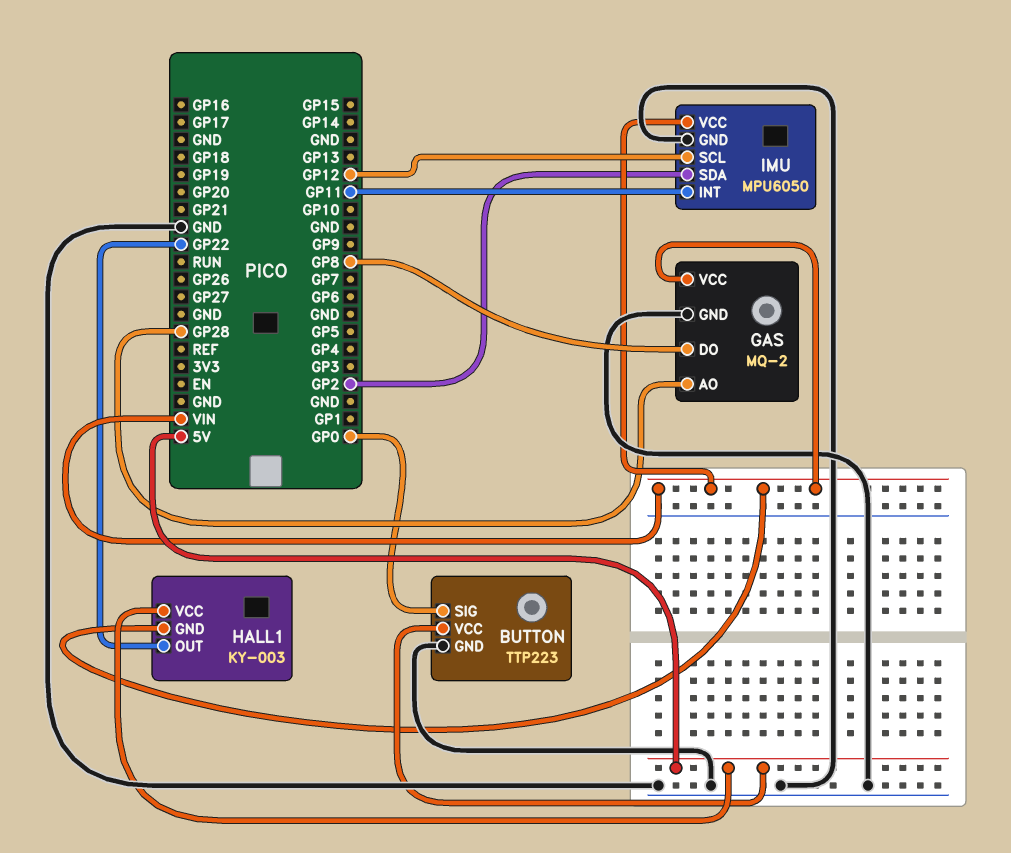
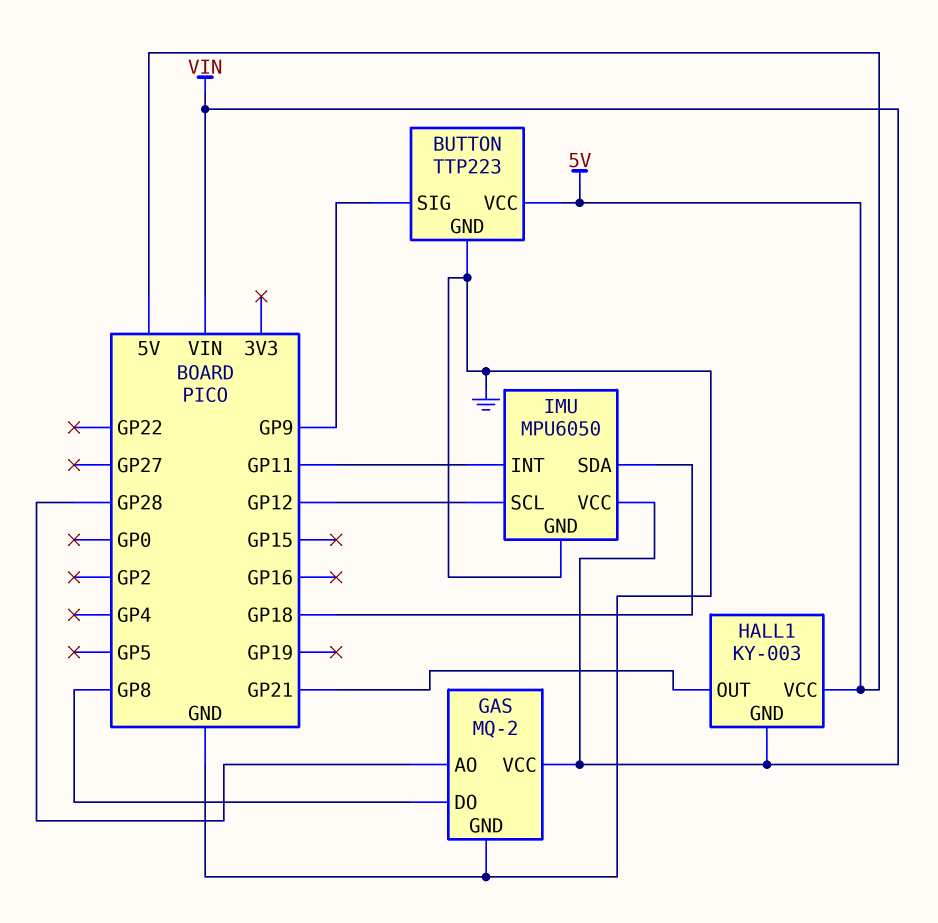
BUTTON pin SIG: GP0 -> GP9
HALL1 pin OUT: GP22 -> GP21
IMU pin SDA: GP2 -> GP18

